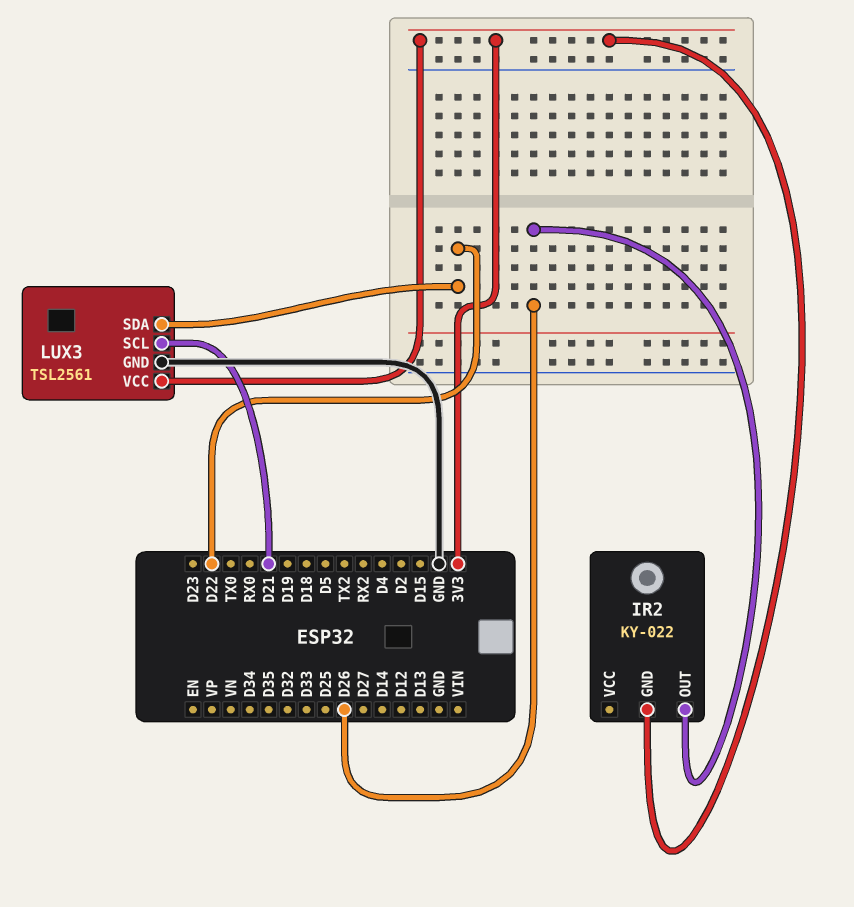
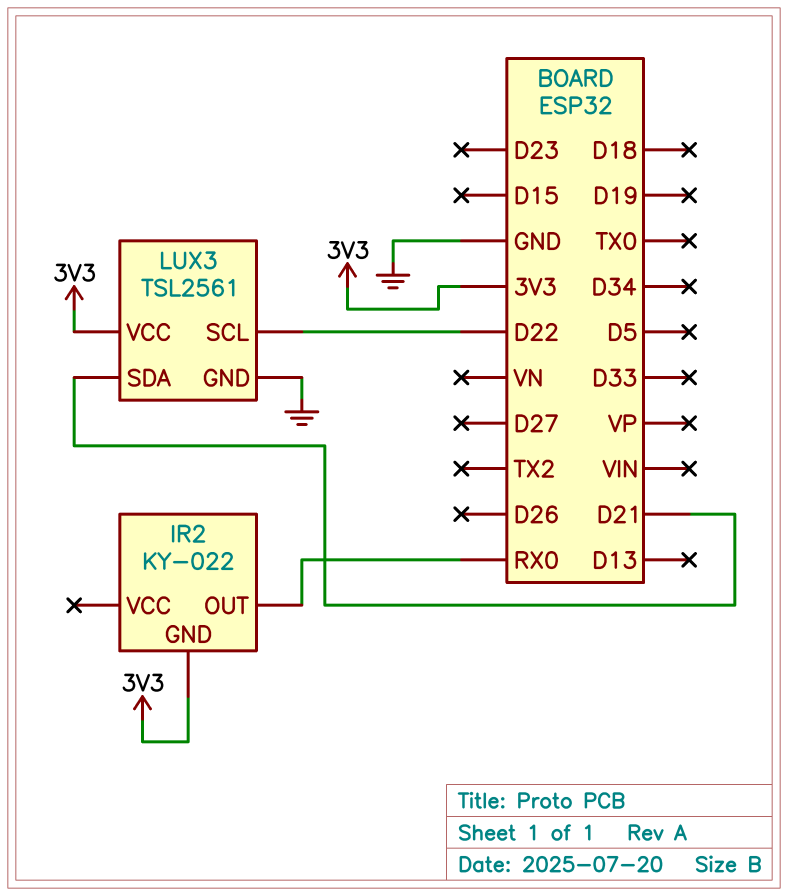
IR2 pin OUT: D26 -> RX0
LUX3 pin SCL: D21 -> D22
LUX3 pin SDA: D22 -> D21

